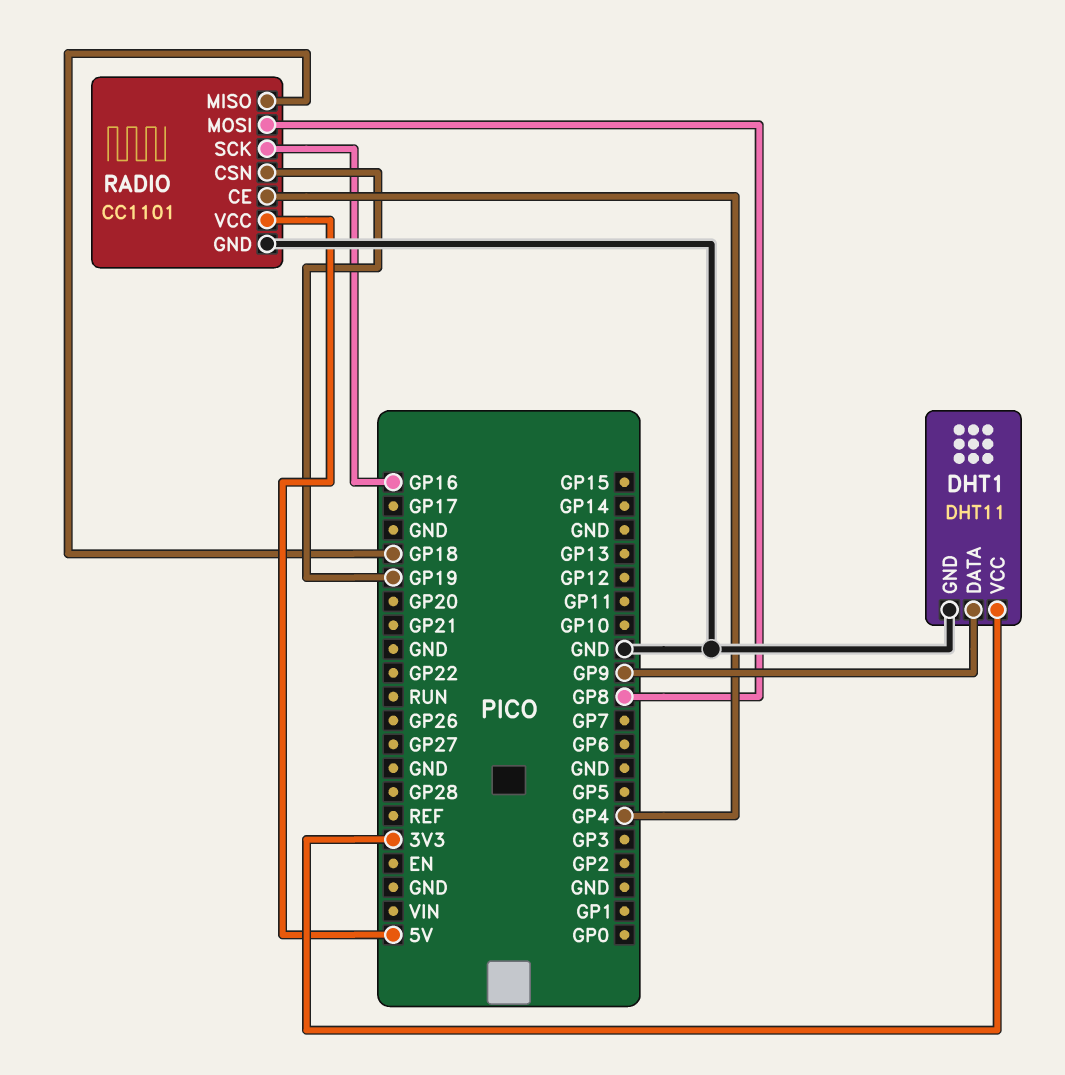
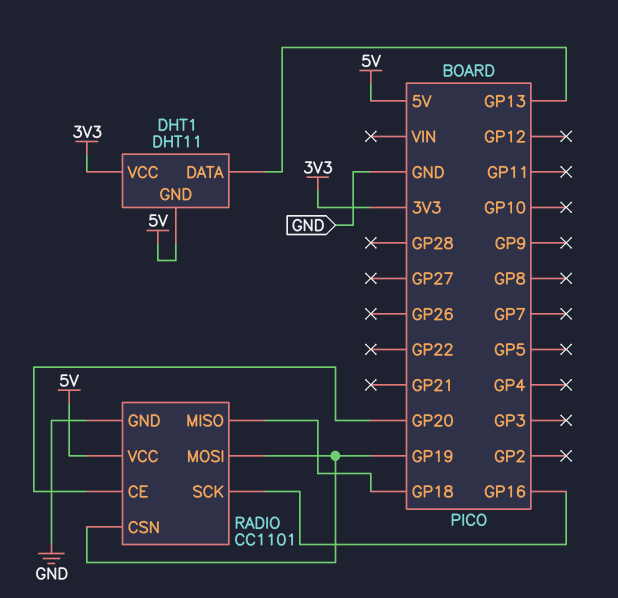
DHT1 pin DATA: GP9 -> GP13
DHT1 pin GND: GND -> 5V
RADIO pin CE: GP4 -> GP20
RADIO pin MOSI: GP8 -> GP19

